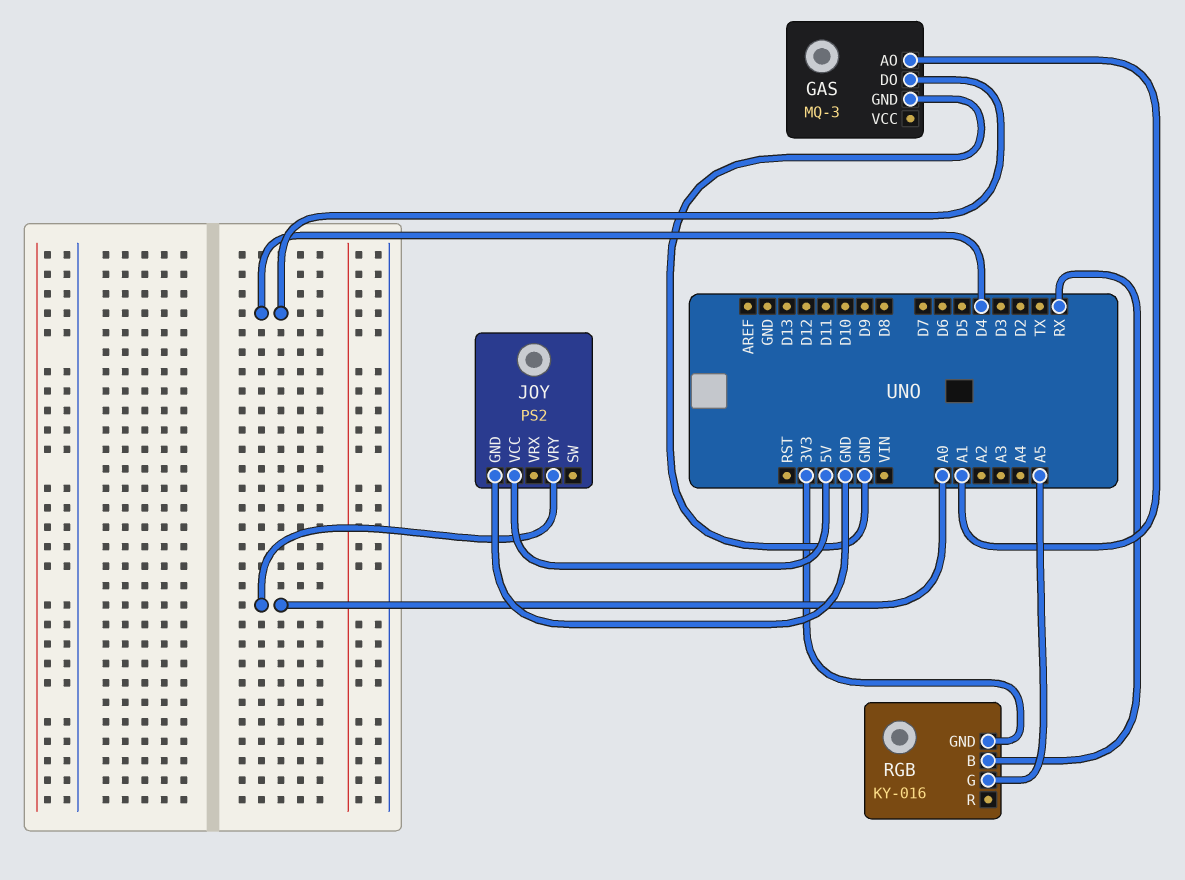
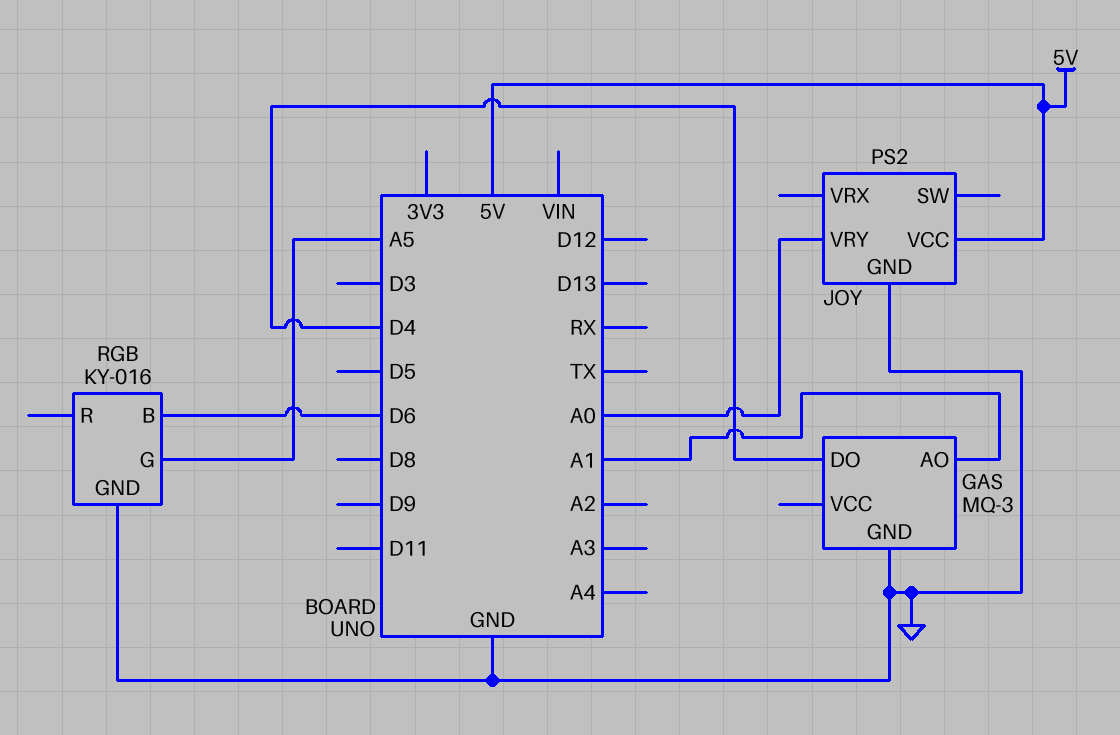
RGB pin B: RX -> D6
RGB pin GND: 3V3 -> GND

